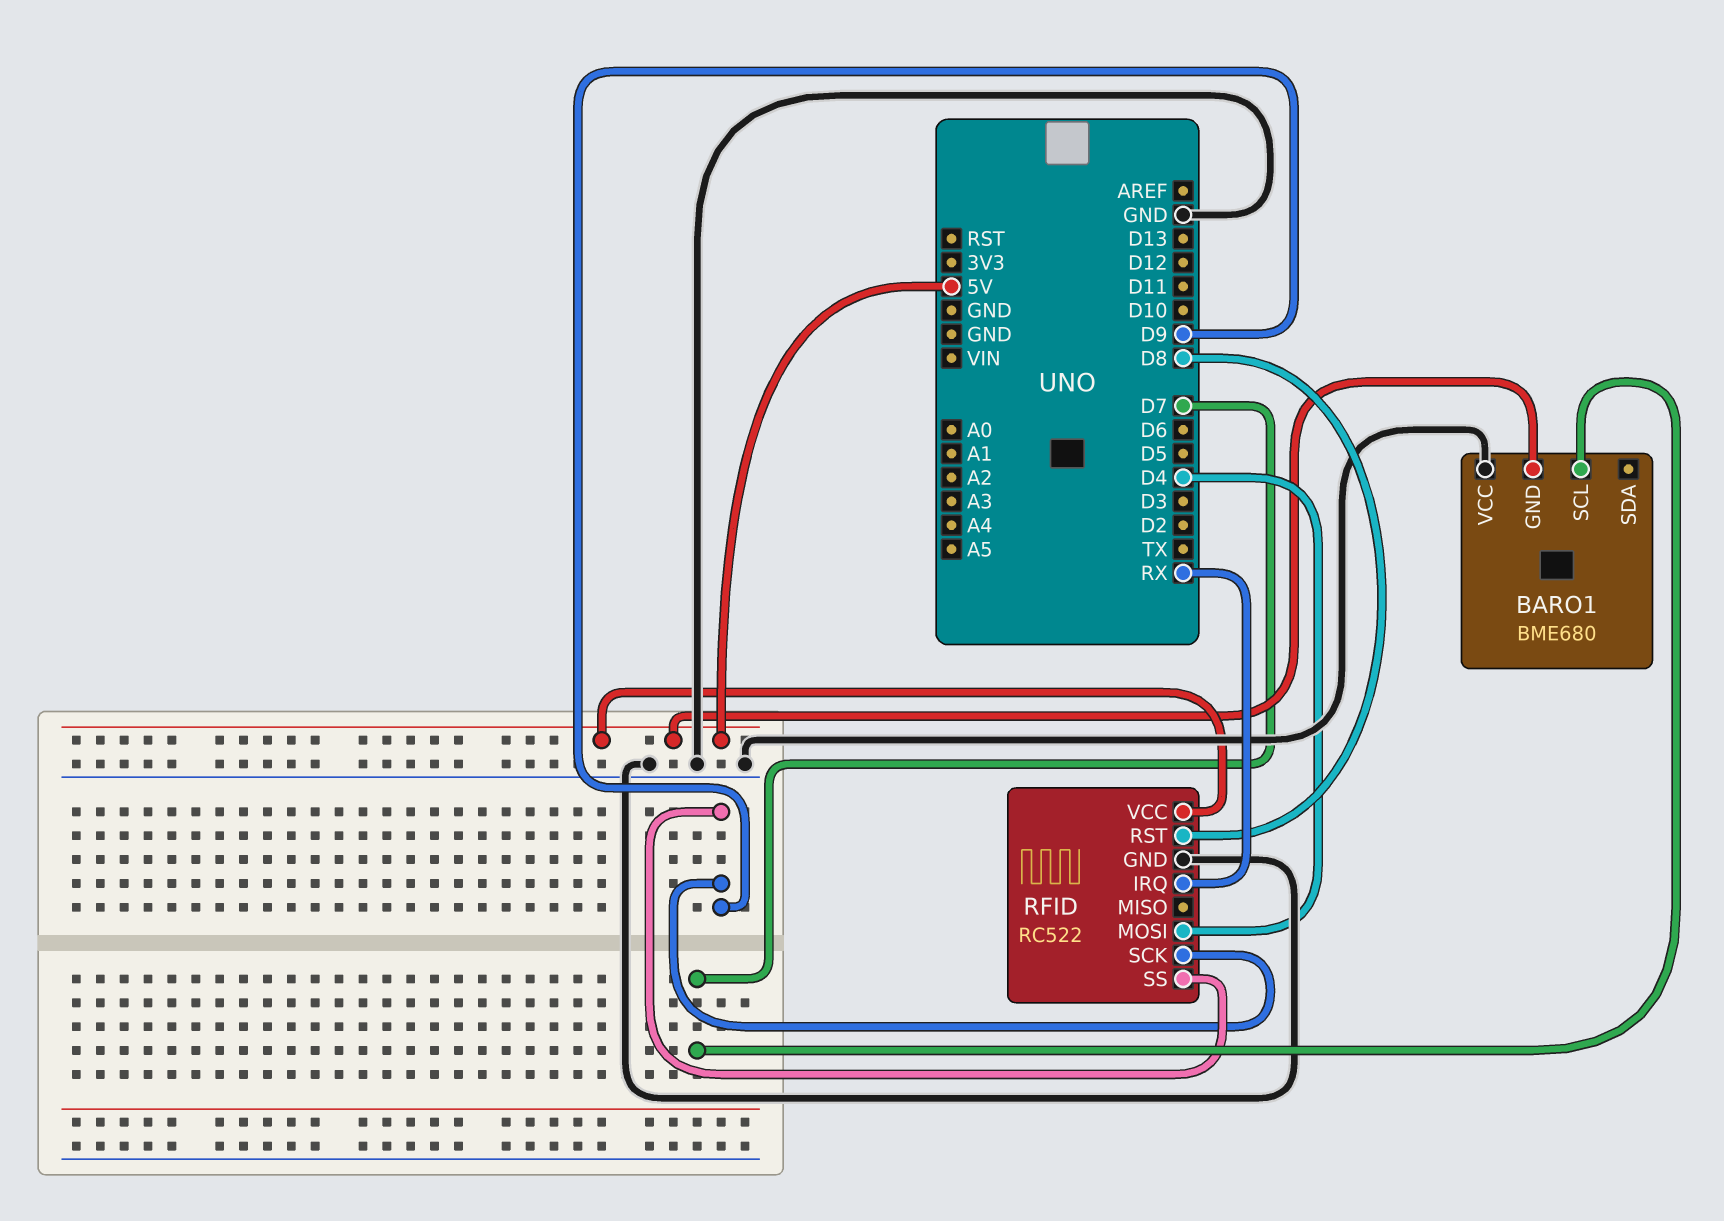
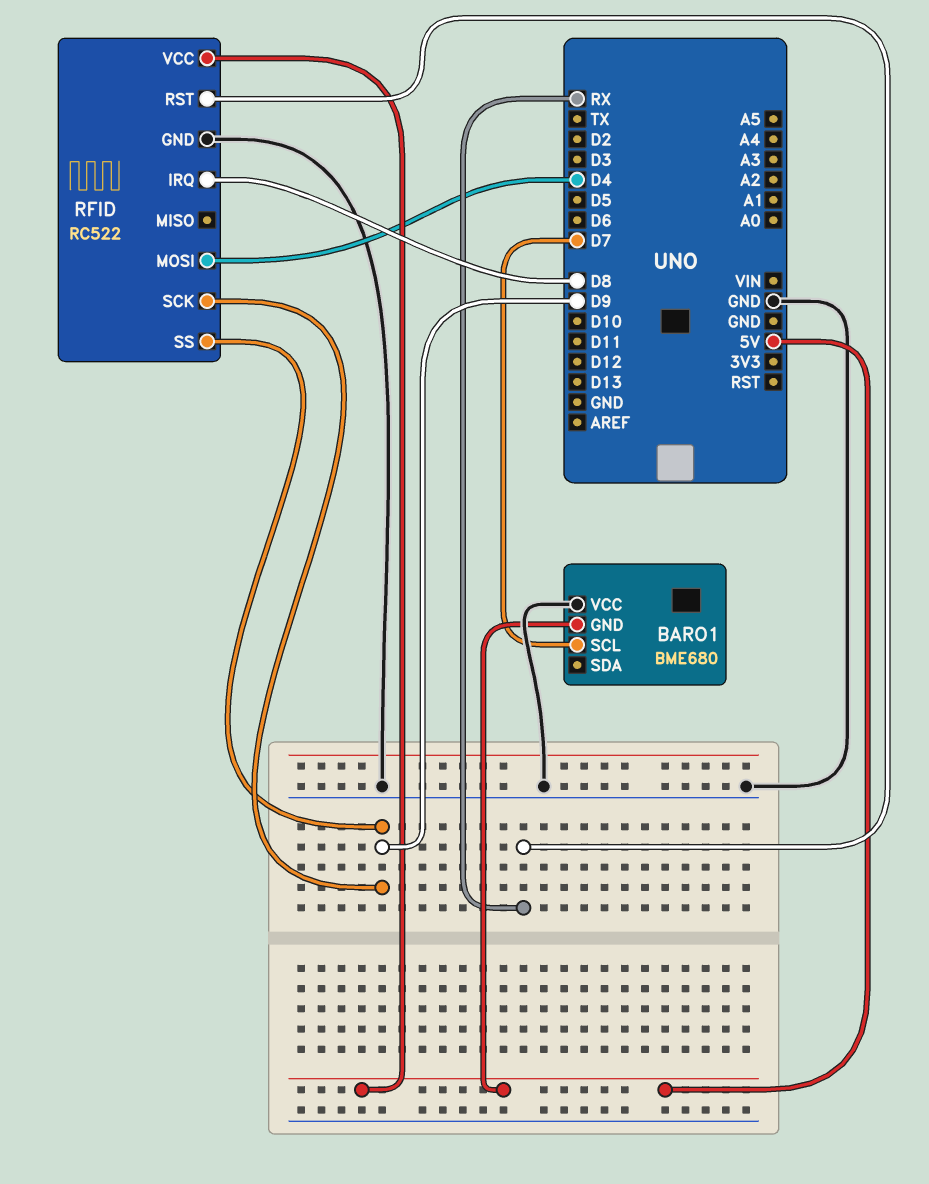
RFID pin IRQ: RX -> D8
RFID pin RST: D8 -> RX

